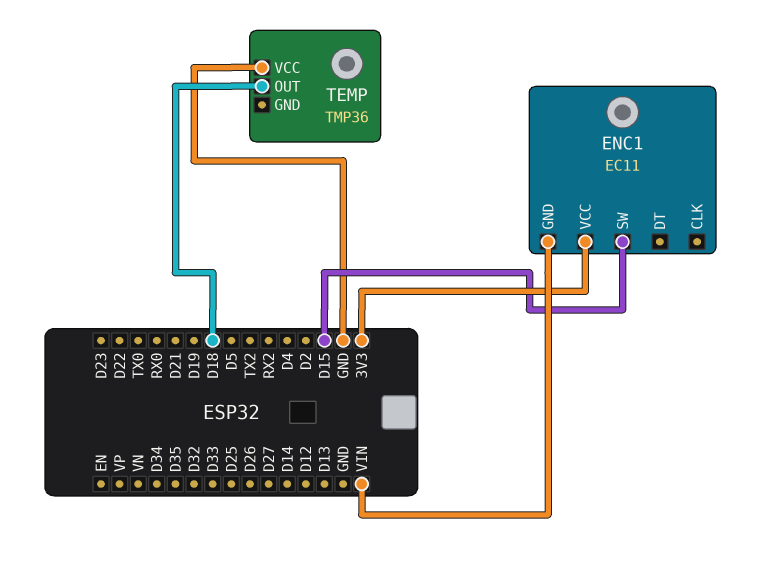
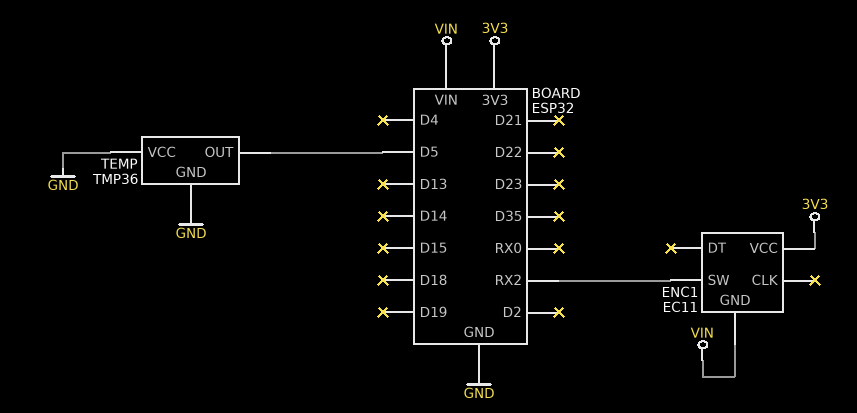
ENC1 pin SW: D15 -> RX2
TEMP pin GND: none -> GND
TEMP pin OUT: D18 -> D5

